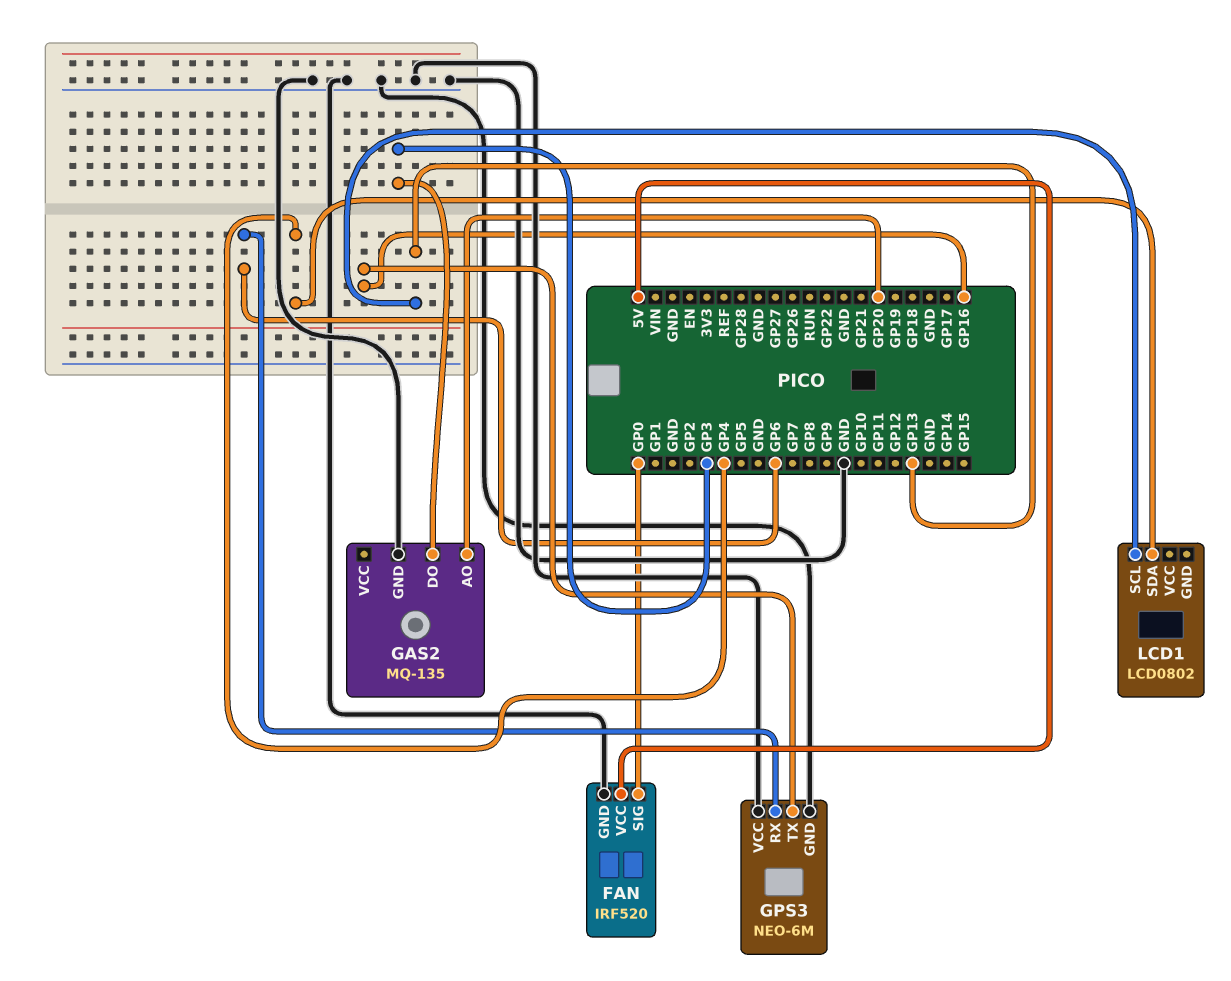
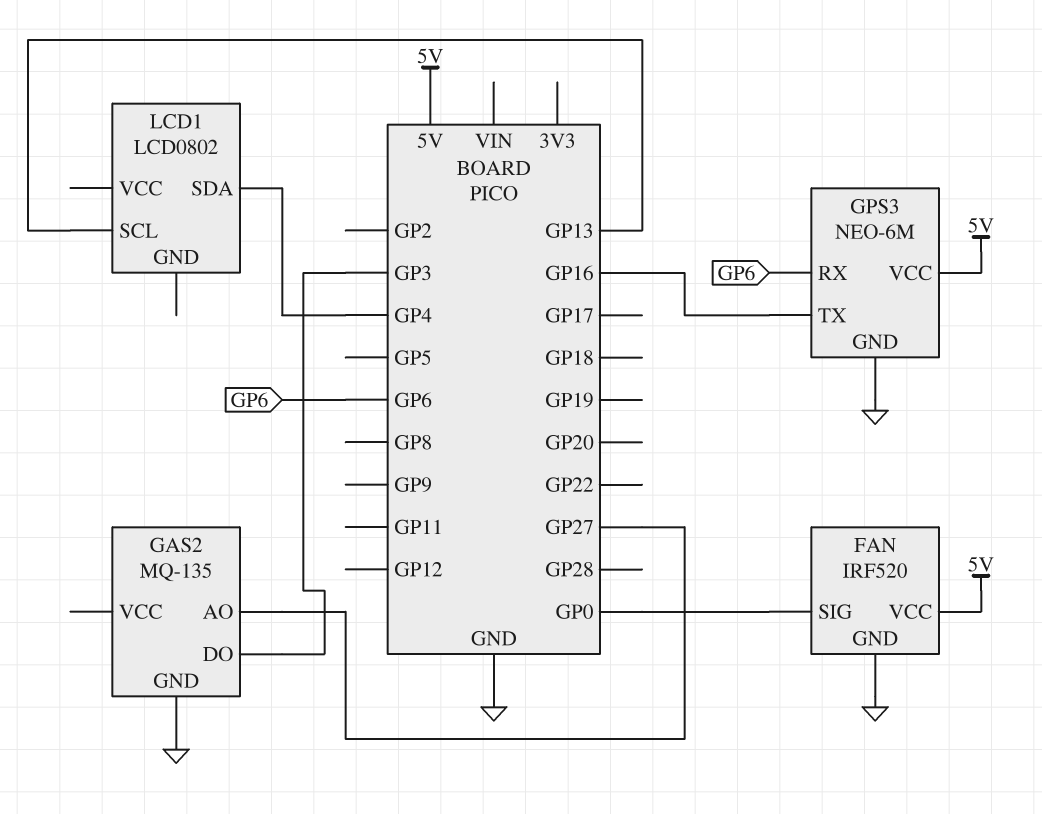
GAS2 pin AO: GP20 -> GP27
GPS3 pin VCC: GND -> 5V

